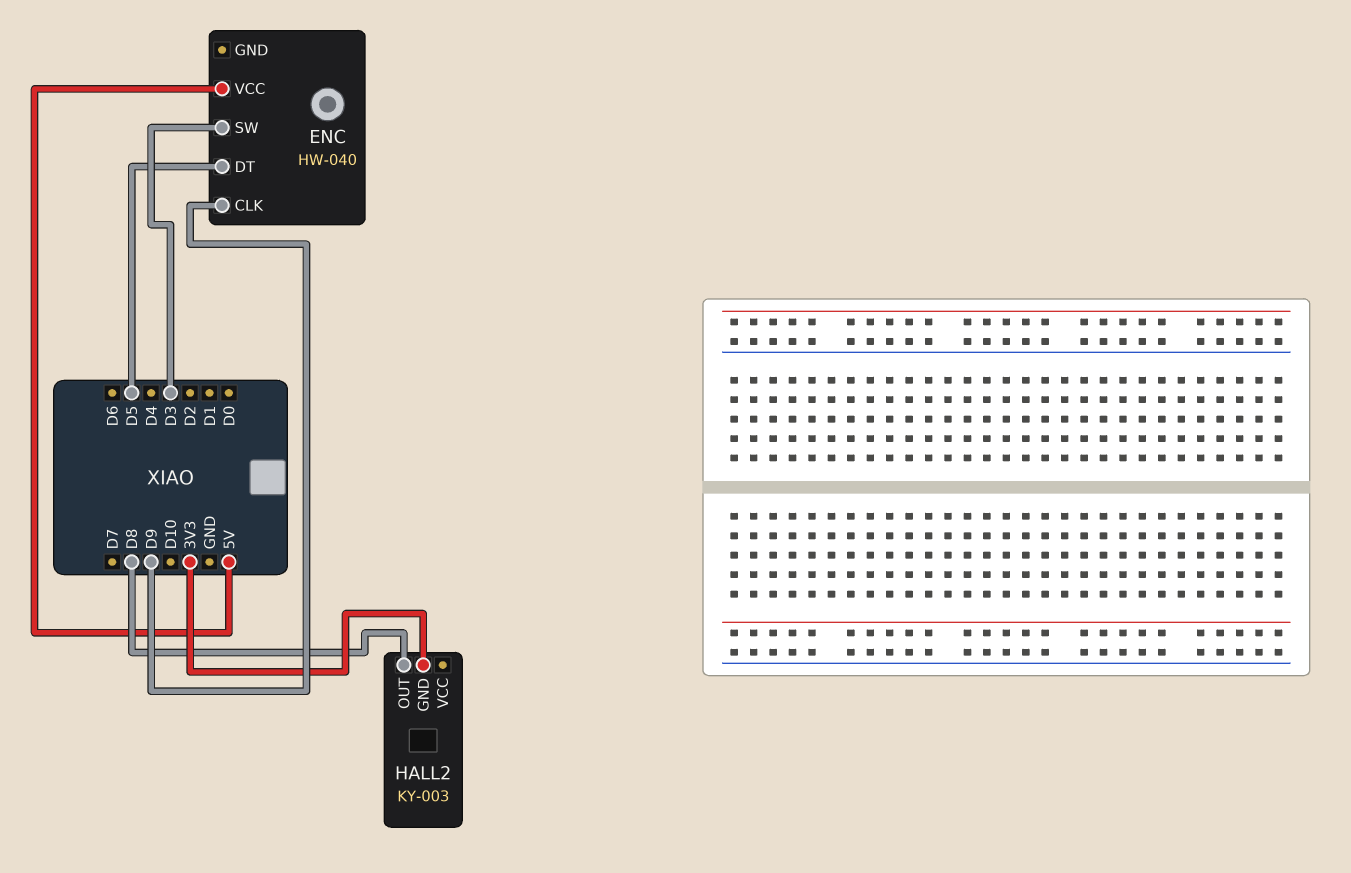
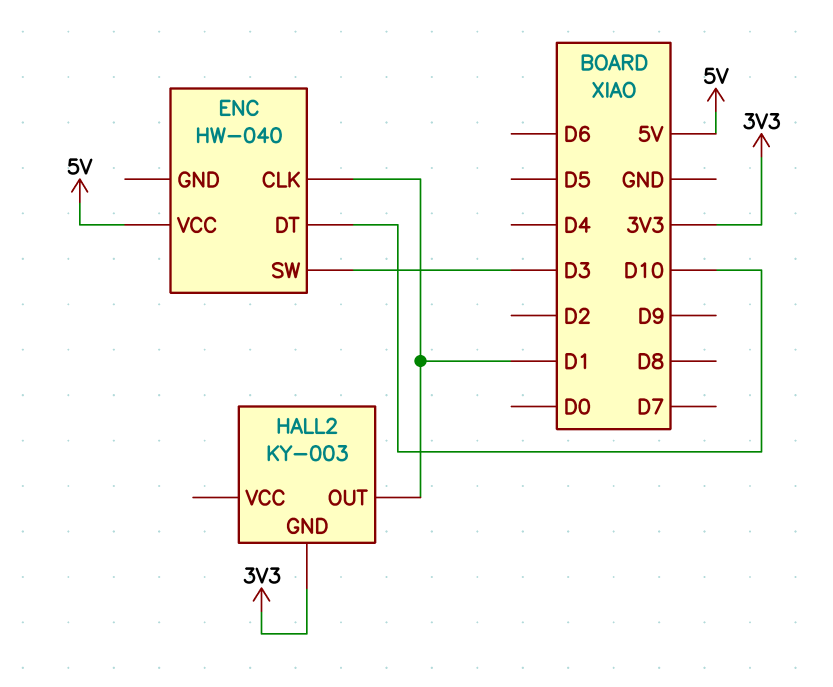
ENC pin CLK: D9 -> D1
ENC pin DT: D5 -> D10
HALL2 pin OUT: D8 -> D1

